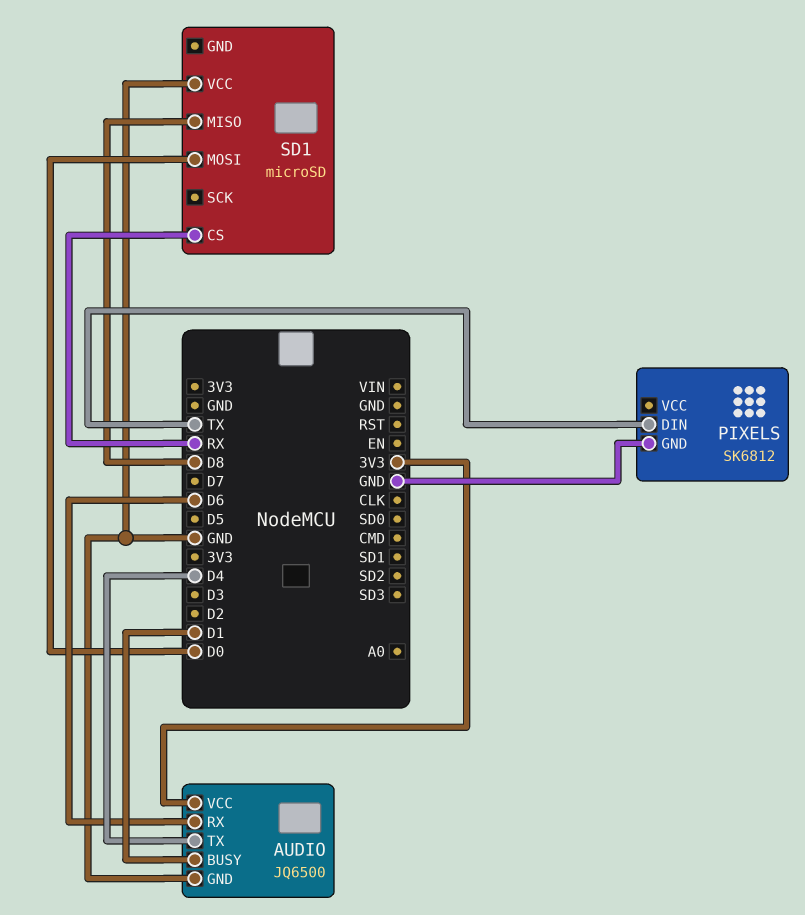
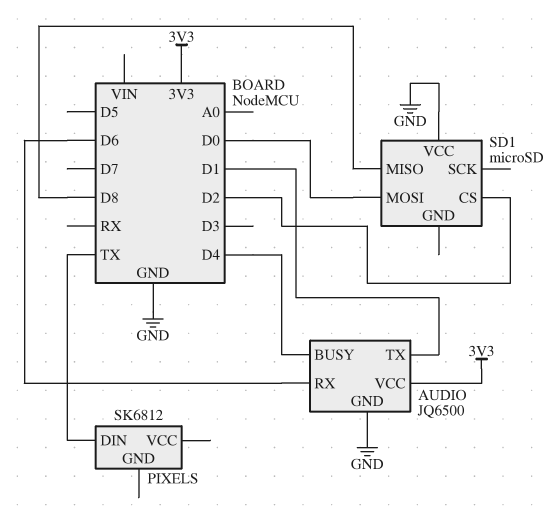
AUDIO pin BUSY: D1 -> D4
AUDIO pin TX: D4 -> D1
PIXELS pin GND: GND -> none
SD1 pin CS: RX -> D2

